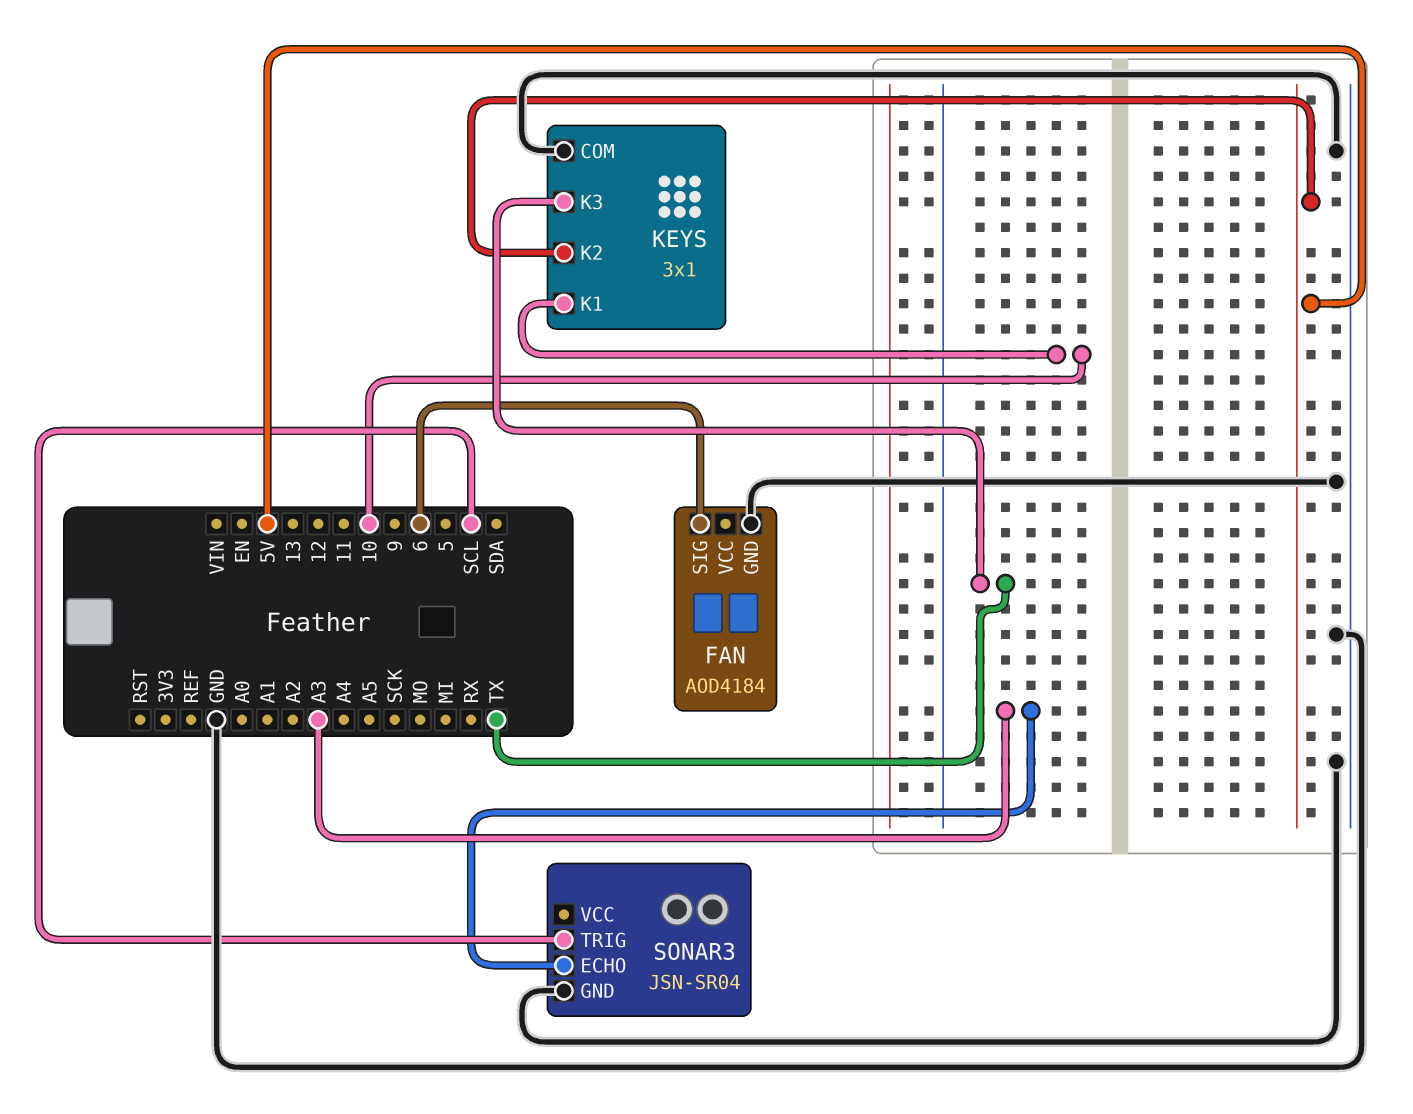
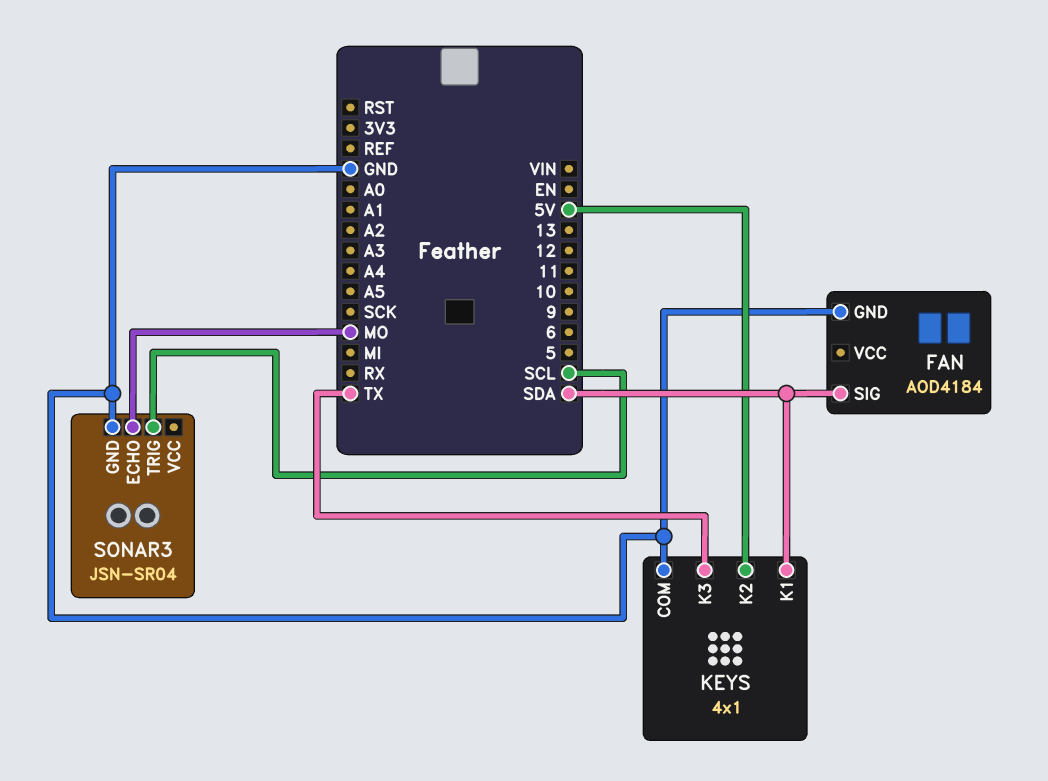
FAN pin SIG: 6 -> SDA
KEYS: 3x1 -> 4x1
KEYS pin K1: 10 -> SDA
SONAR3 pin ECHO: A3 -> MO

